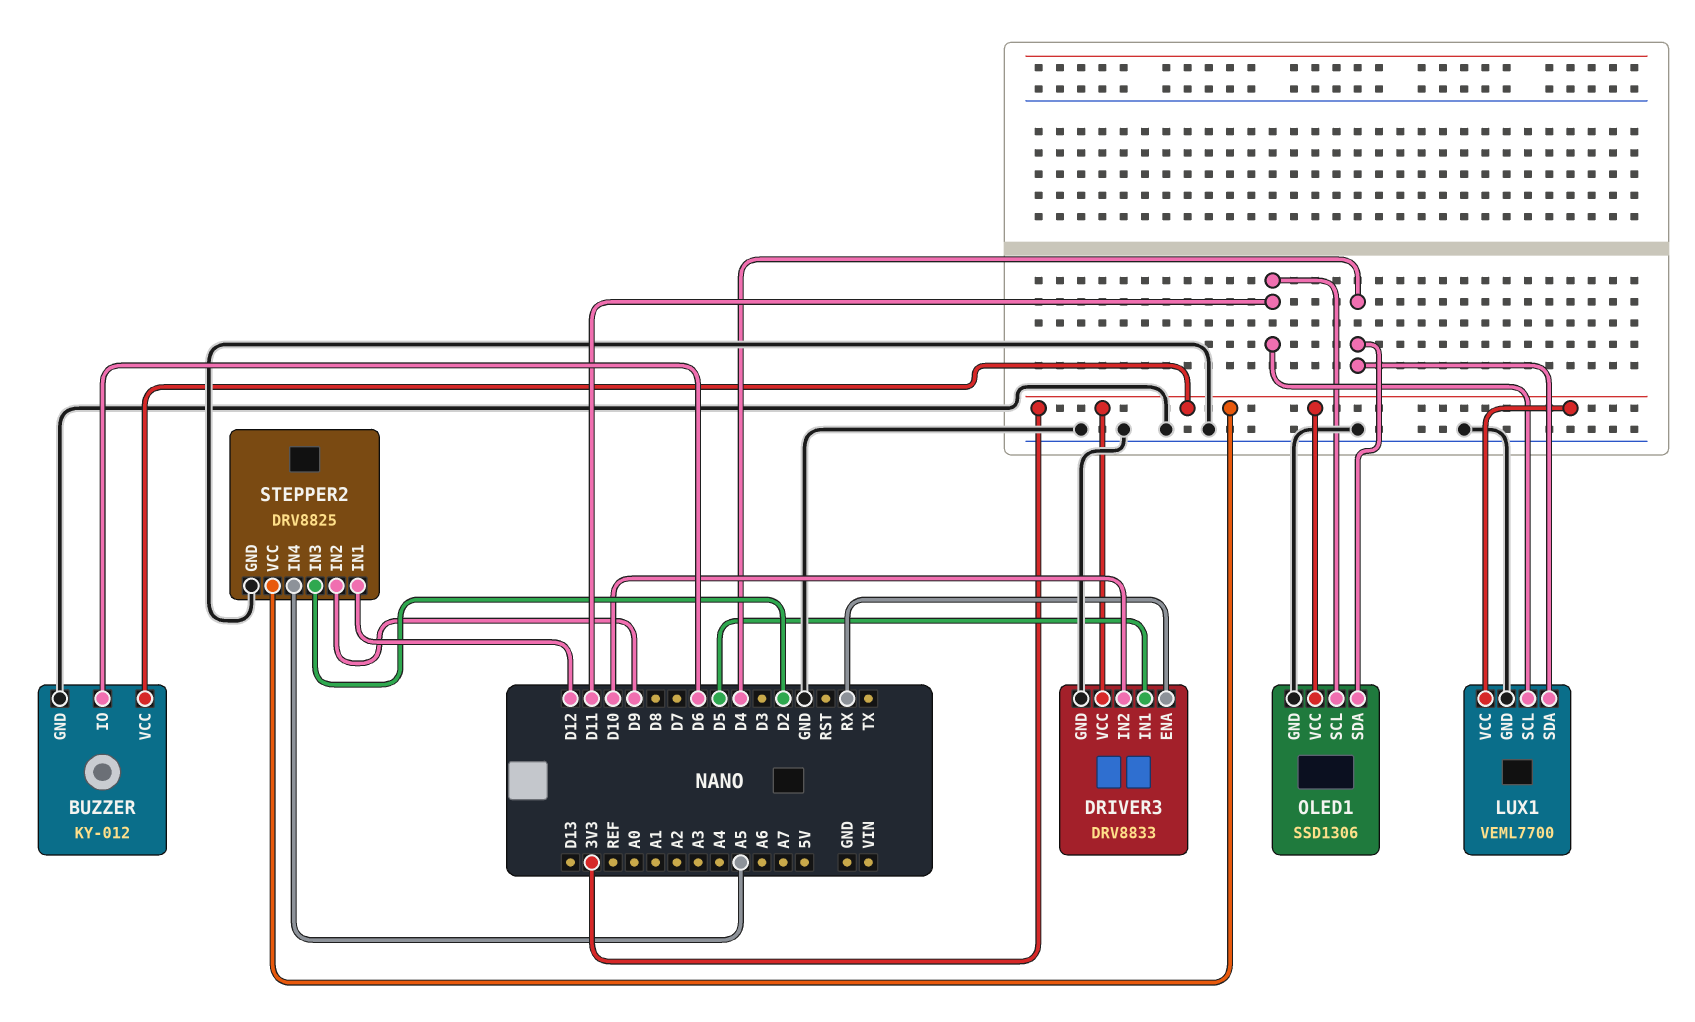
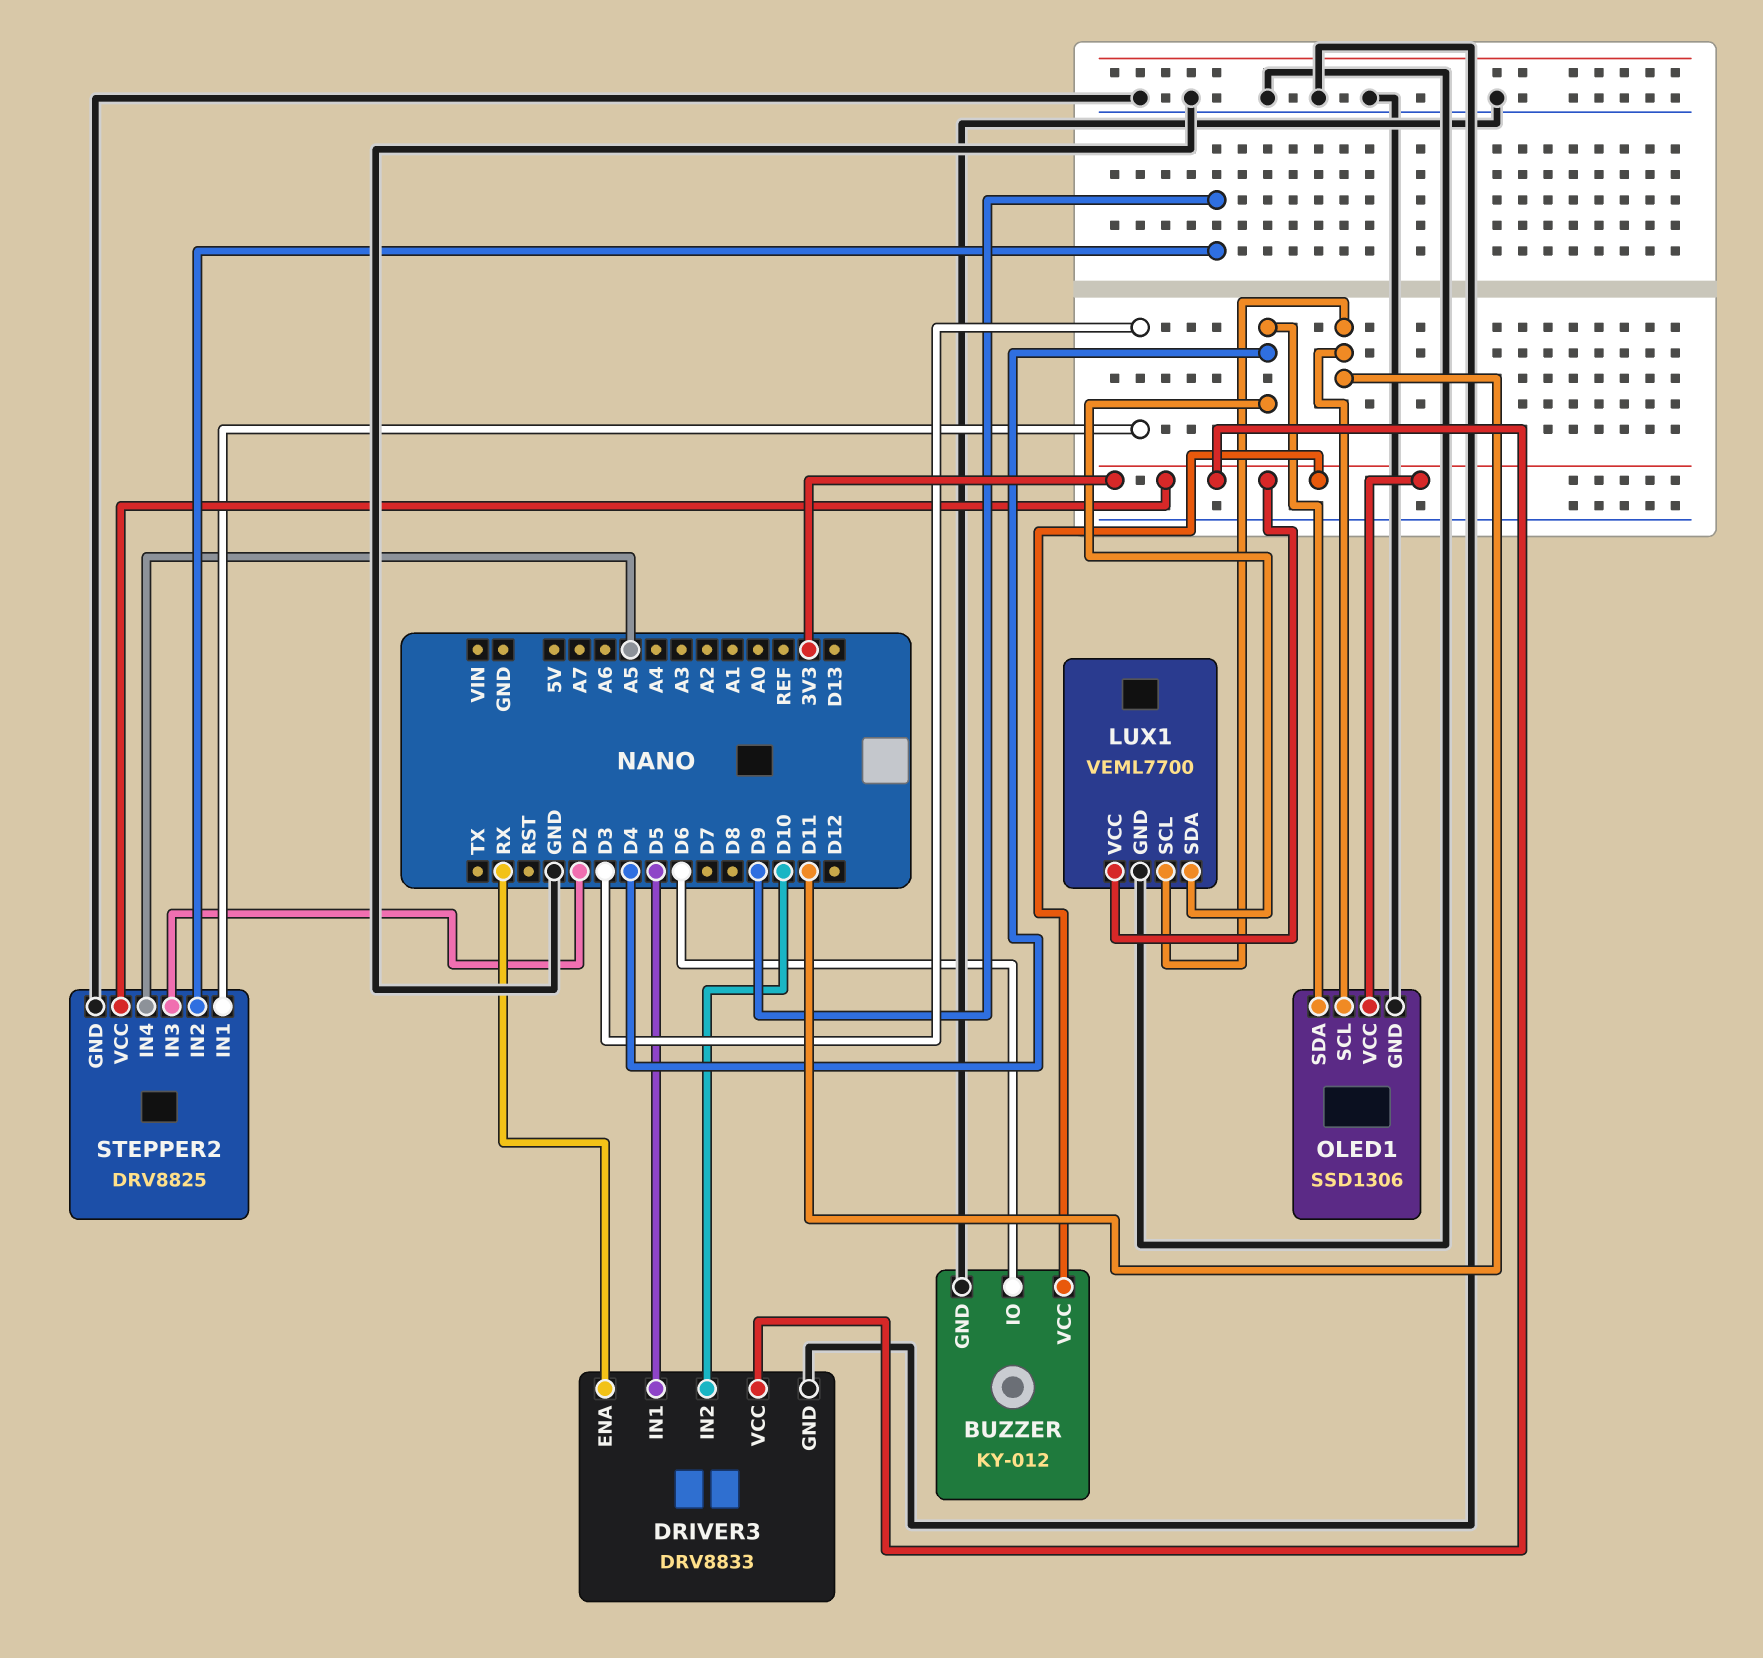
STEPPER2 pin IN1: D12 -> D3

